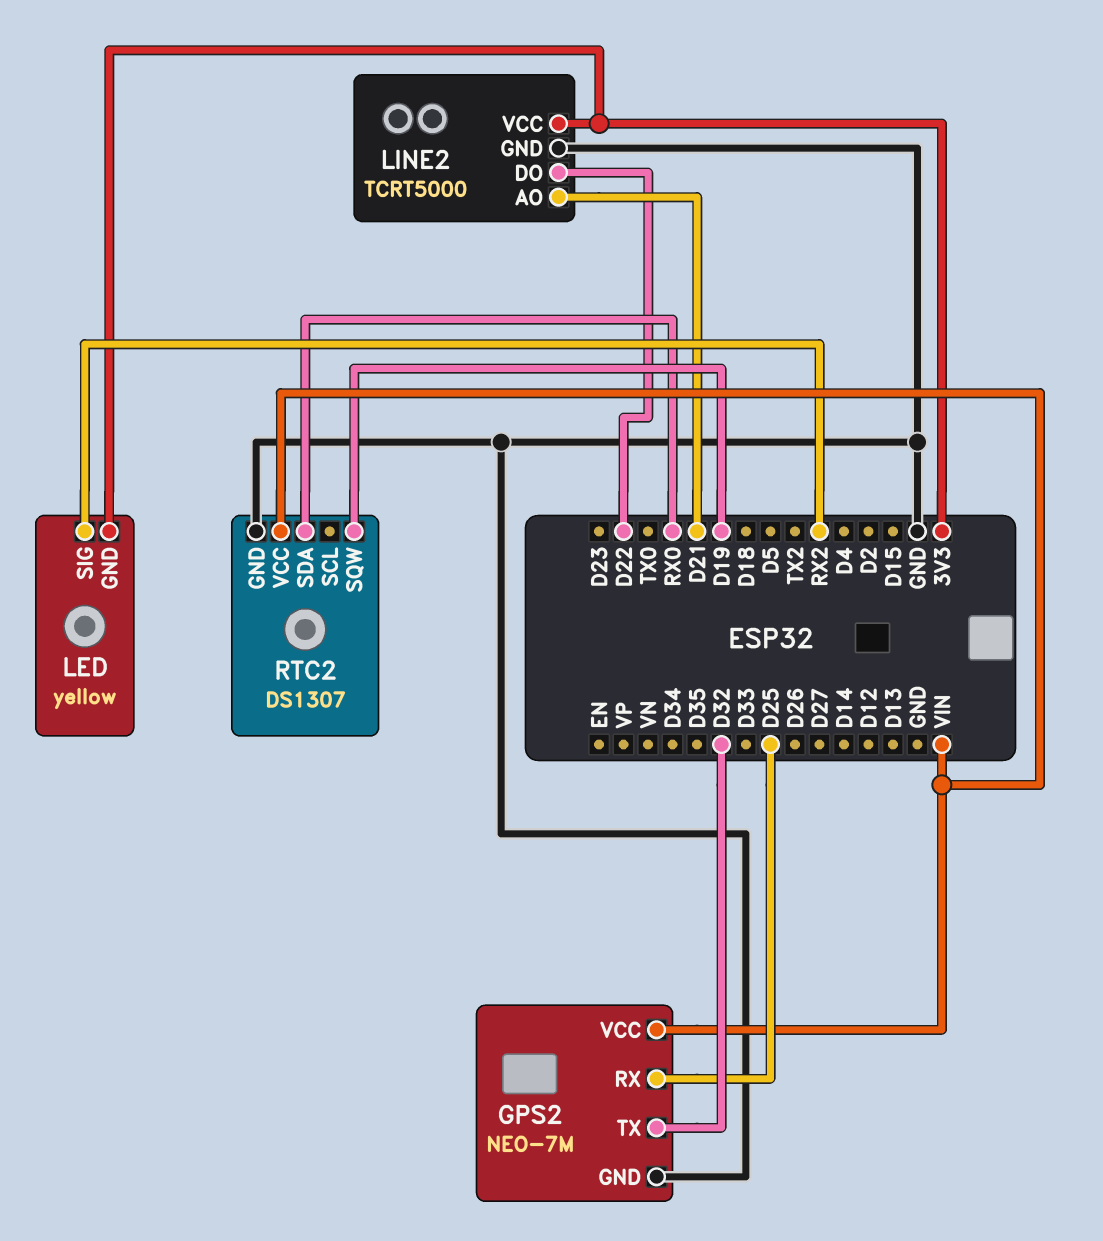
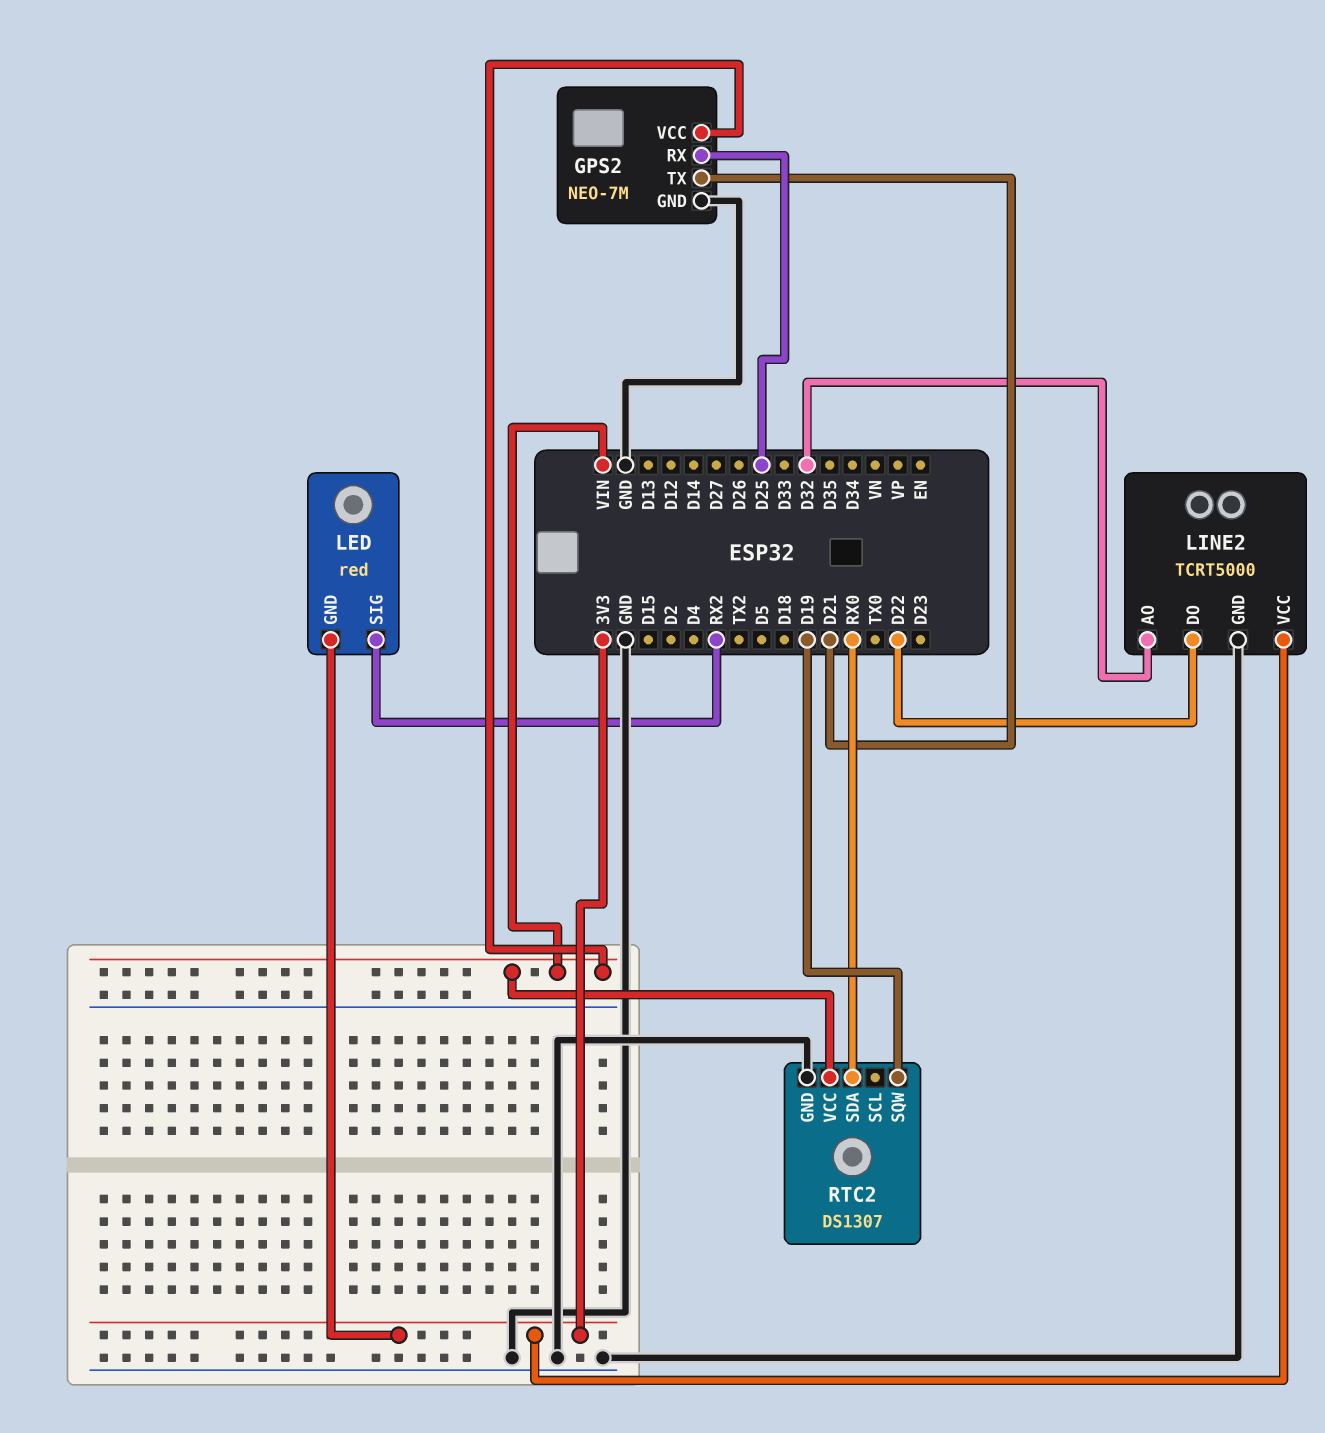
GPS2 pin TX: D32 -> D21
LED: yellow -> red
LINE2 pin AO: D21 -> D32

